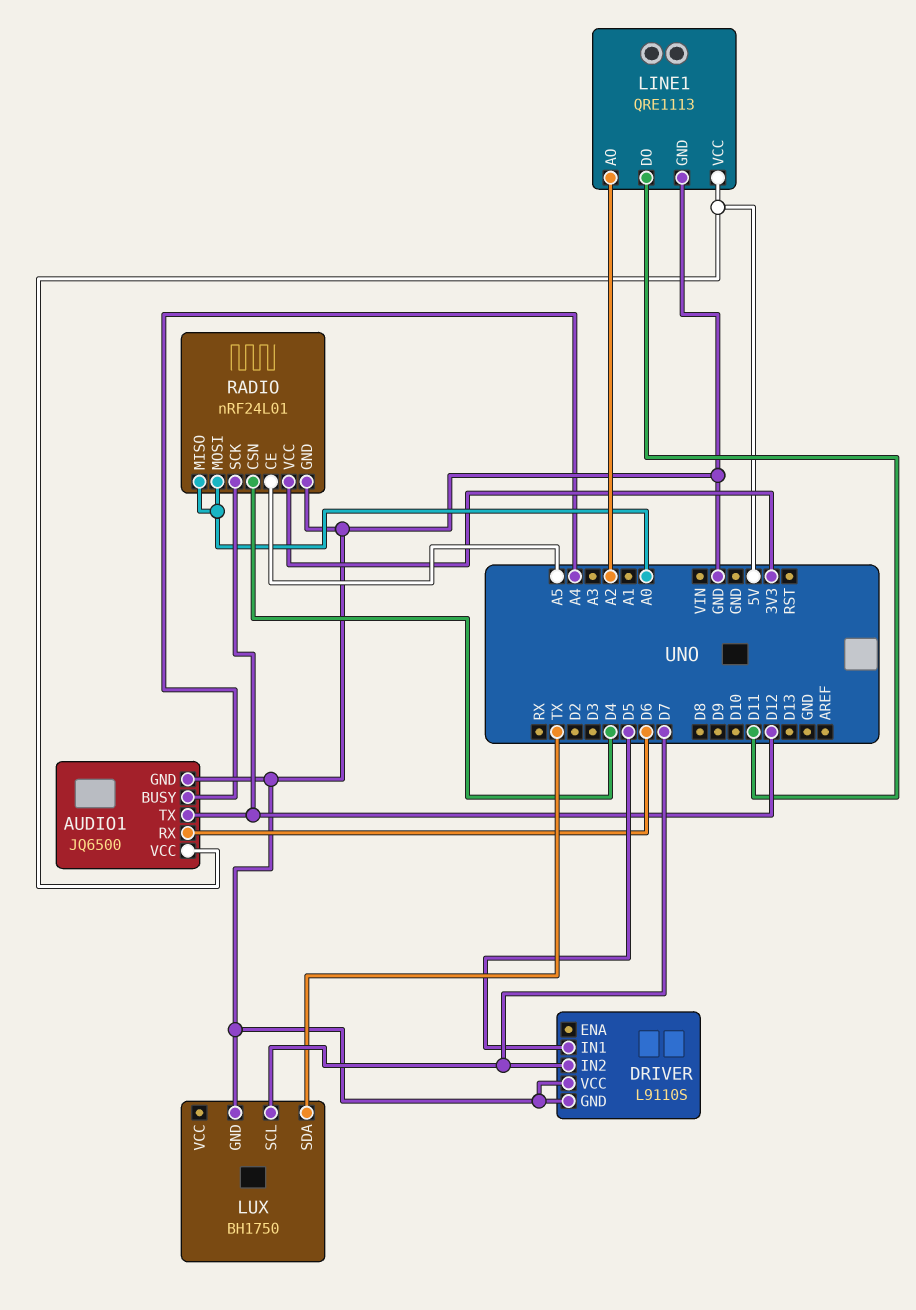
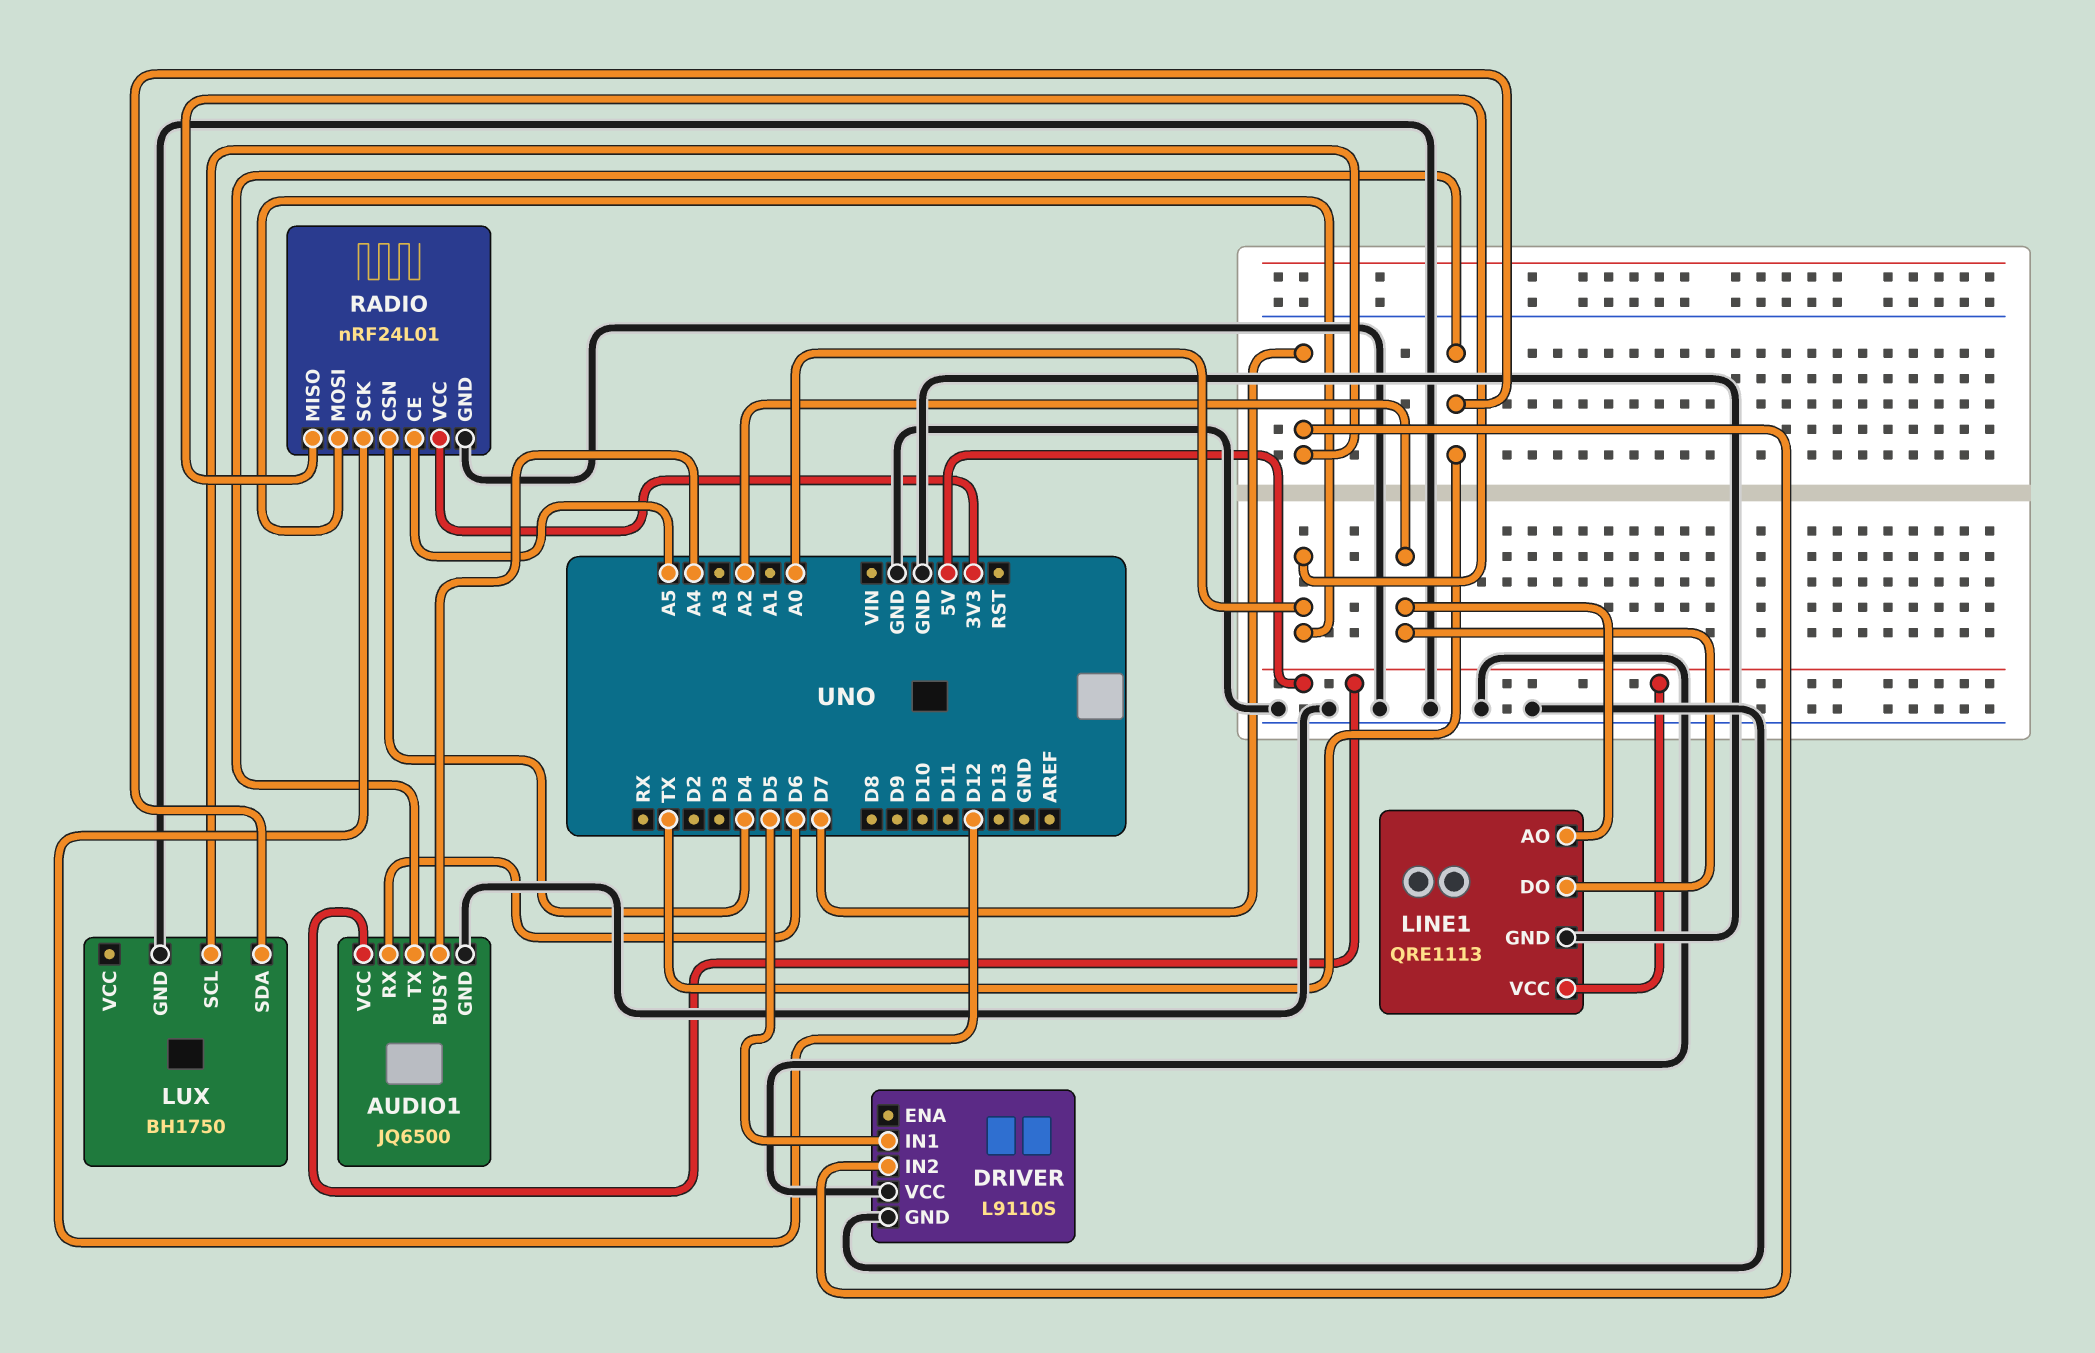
AUDIO1 pin TX: D12 -> TX
LINE1 pin DO: D11 -> A2

